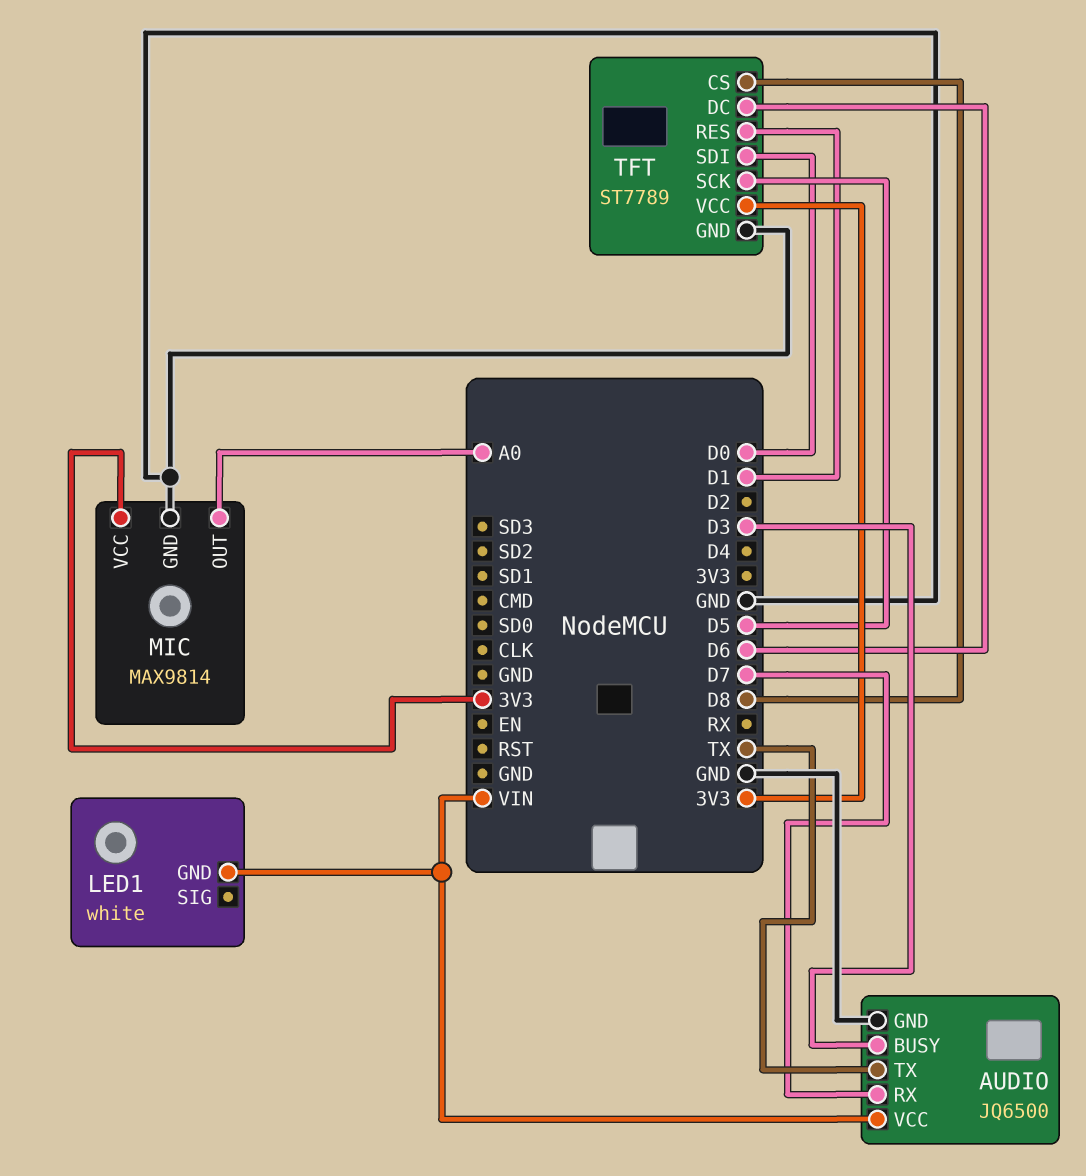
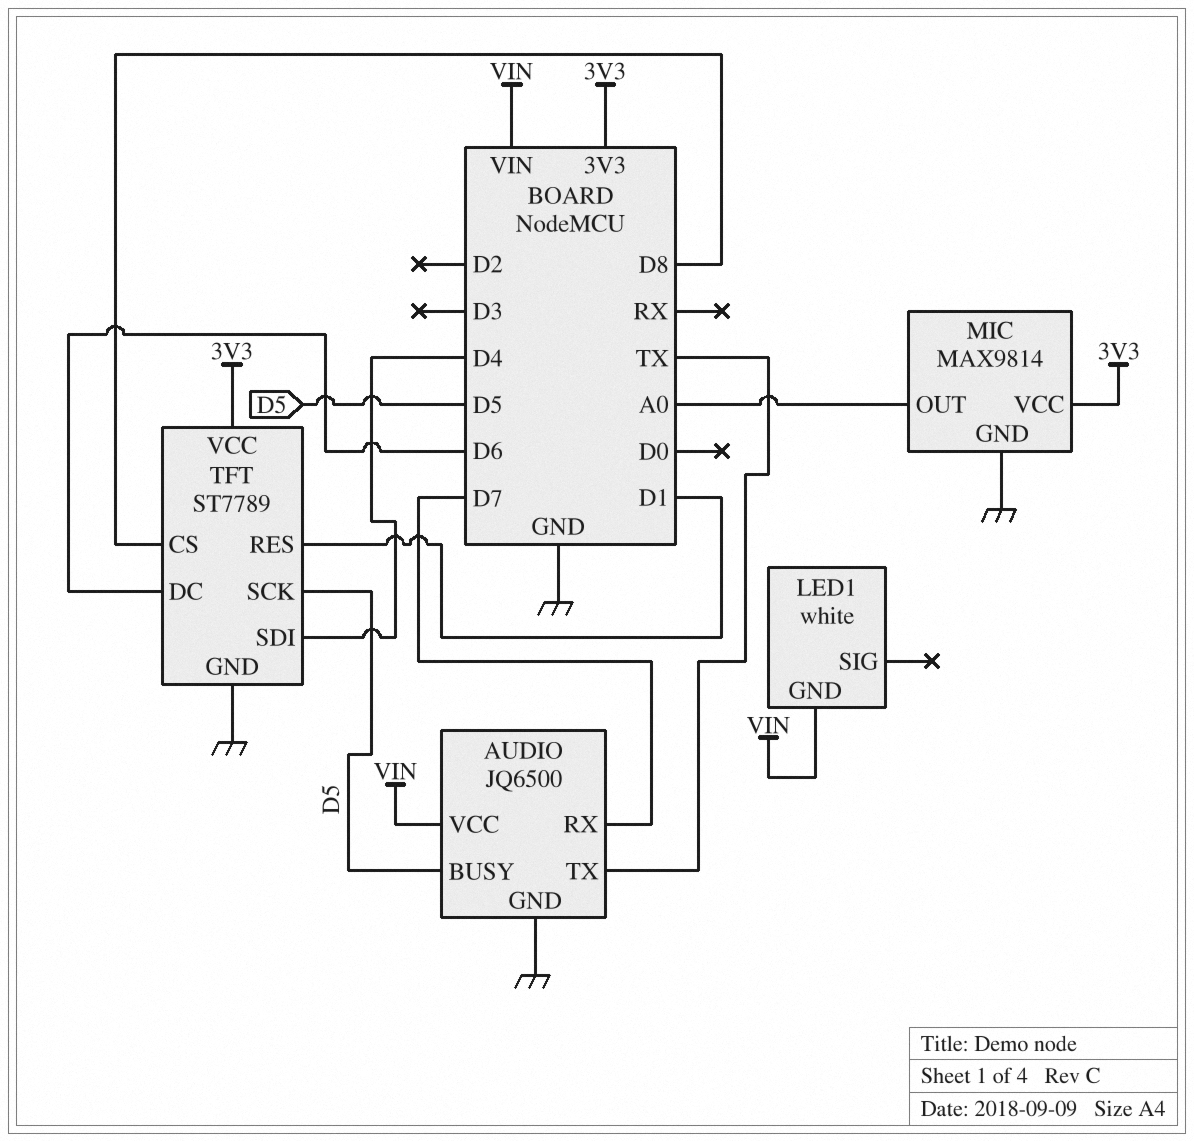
AUDIO pin BUSY: D3 -> D5
TFT pin SDI: D0 -> D4

